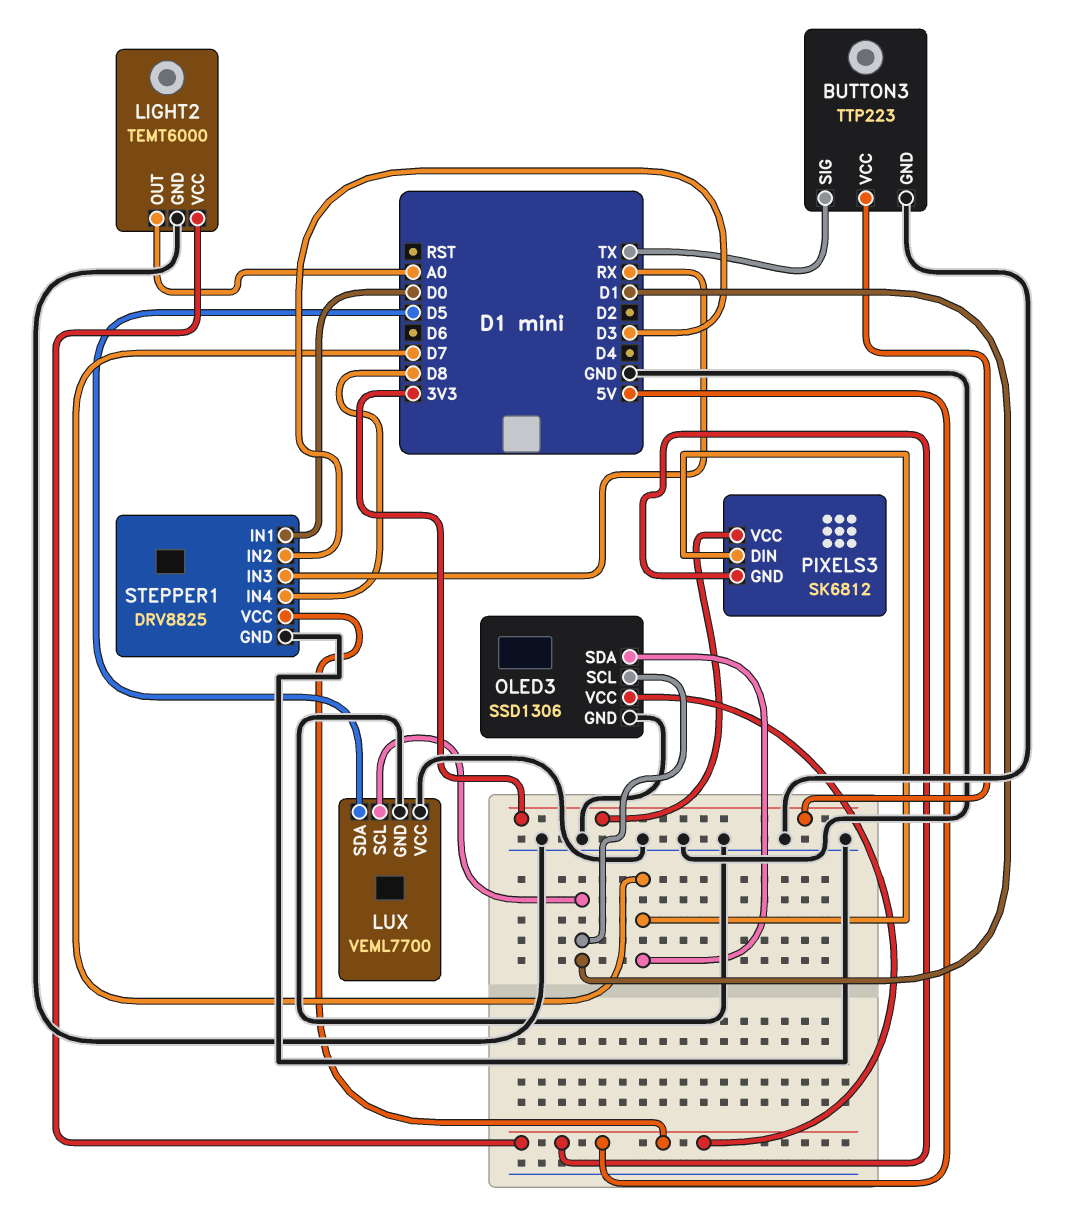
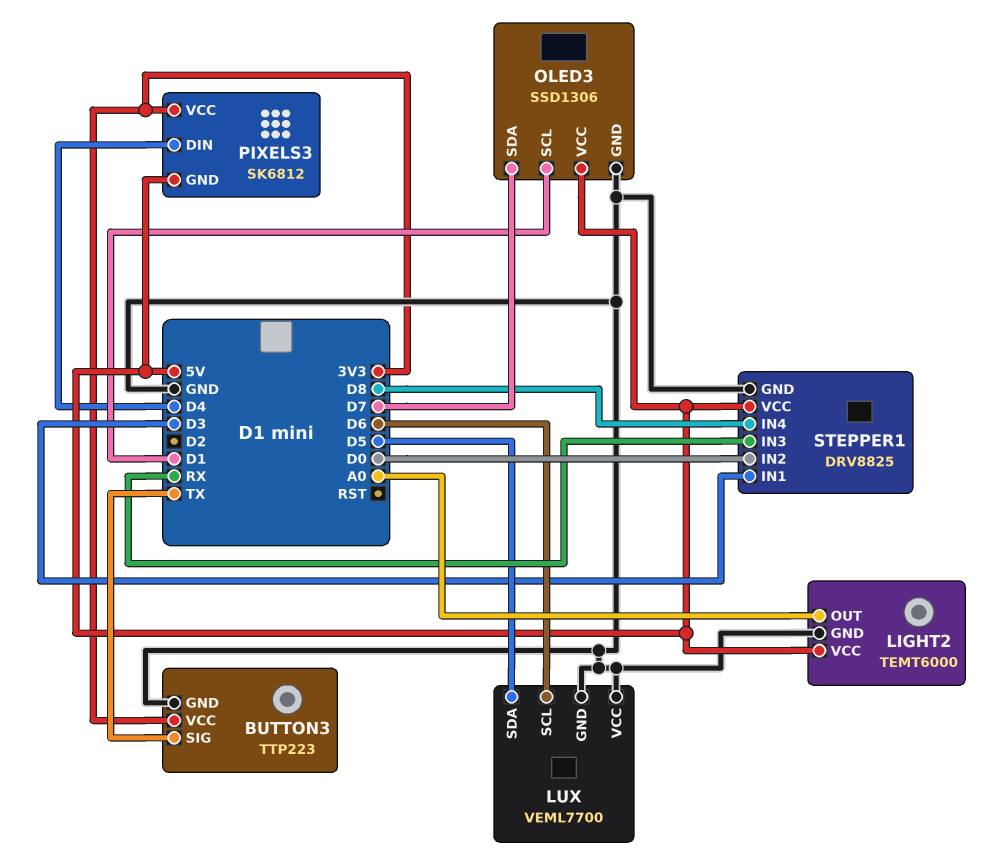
LUX pin SCL: D1 -> D6
PIXELS3 pin DIN: D7 -> D4
STEPPER1 pin IN1: D0 -> D3
STEPPER1 pin IN2: D3 -> D0

